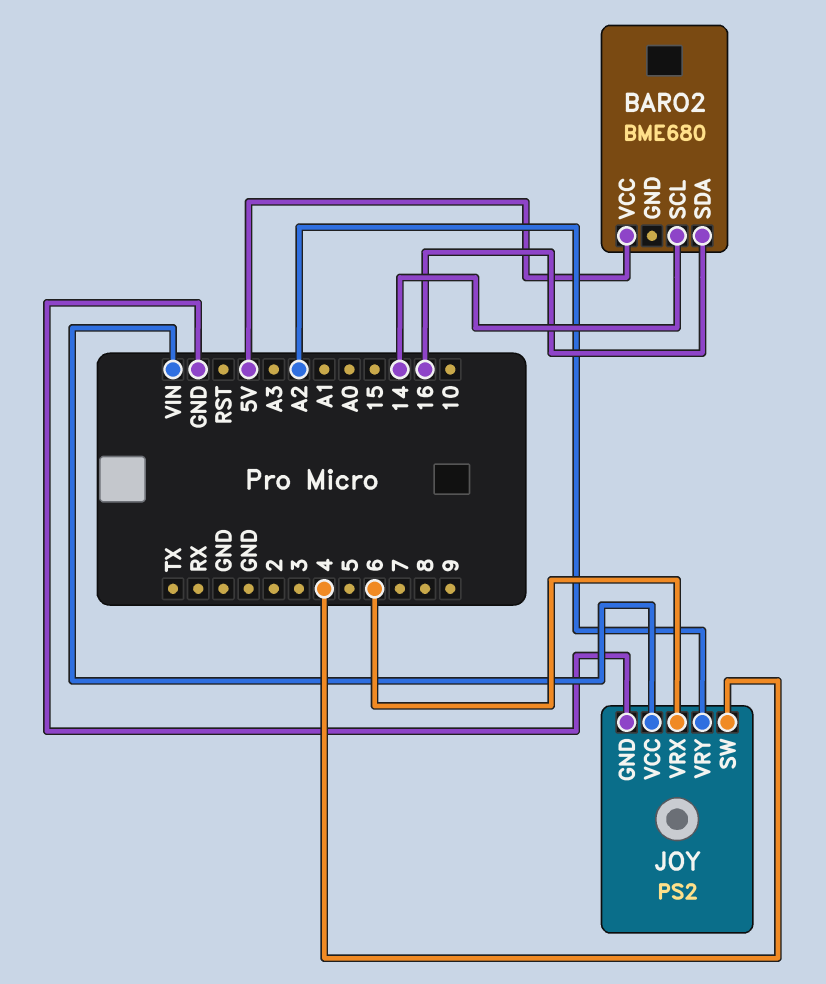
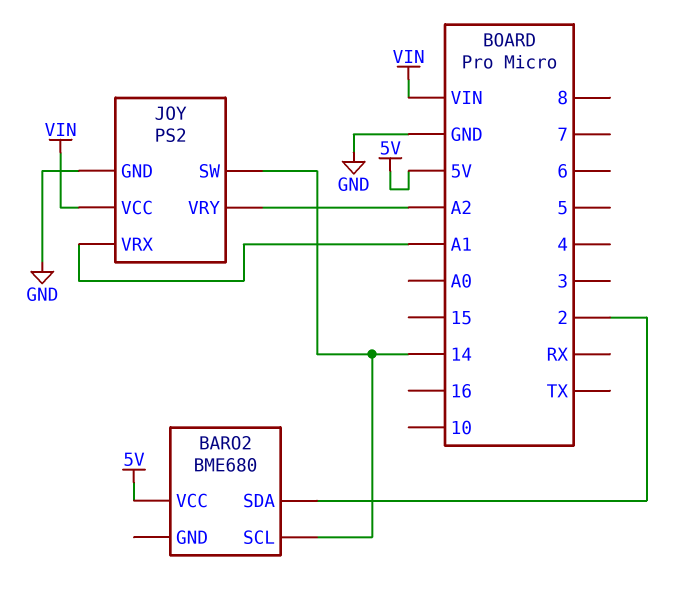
BARO2 pin SDA: 16 -> 2
JOY pin SW: 4 -> 14
JOY pin VRX: 6 -> A1

